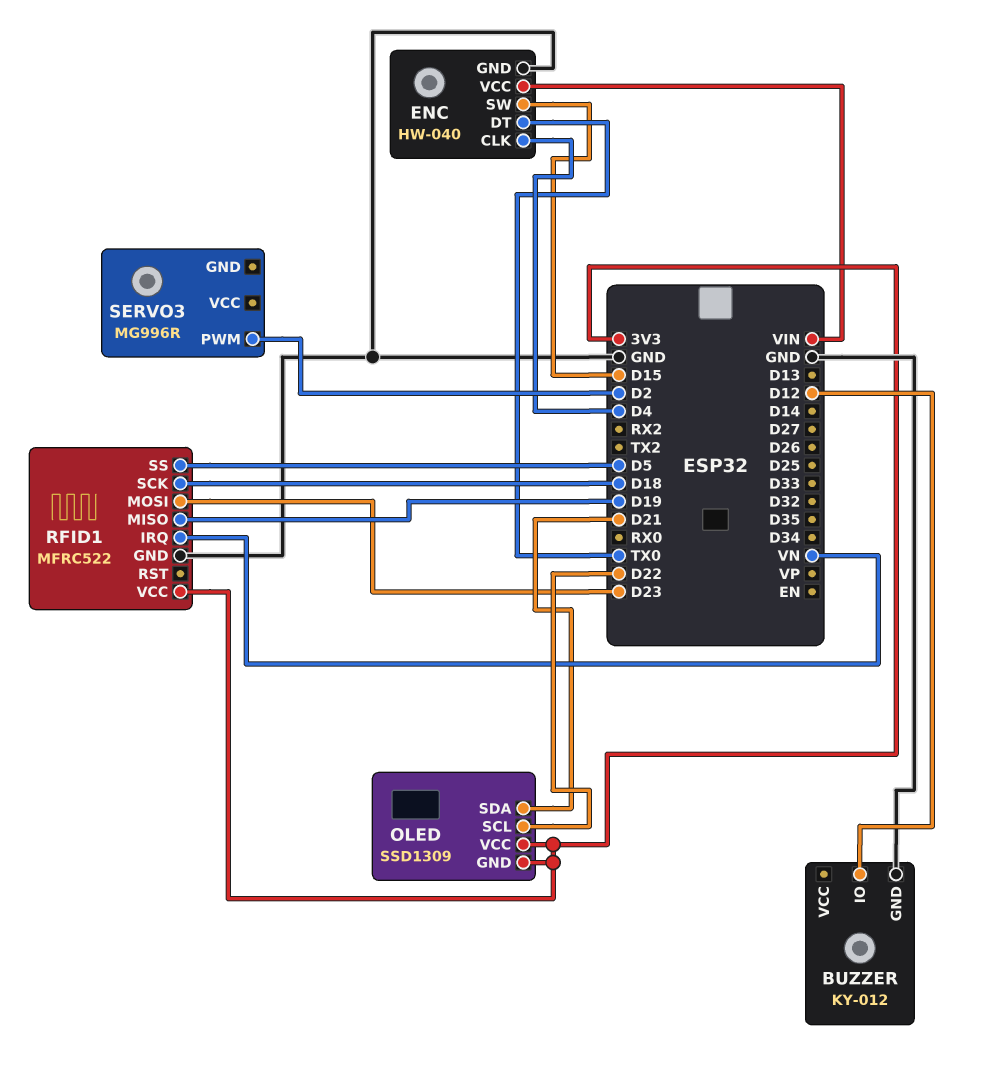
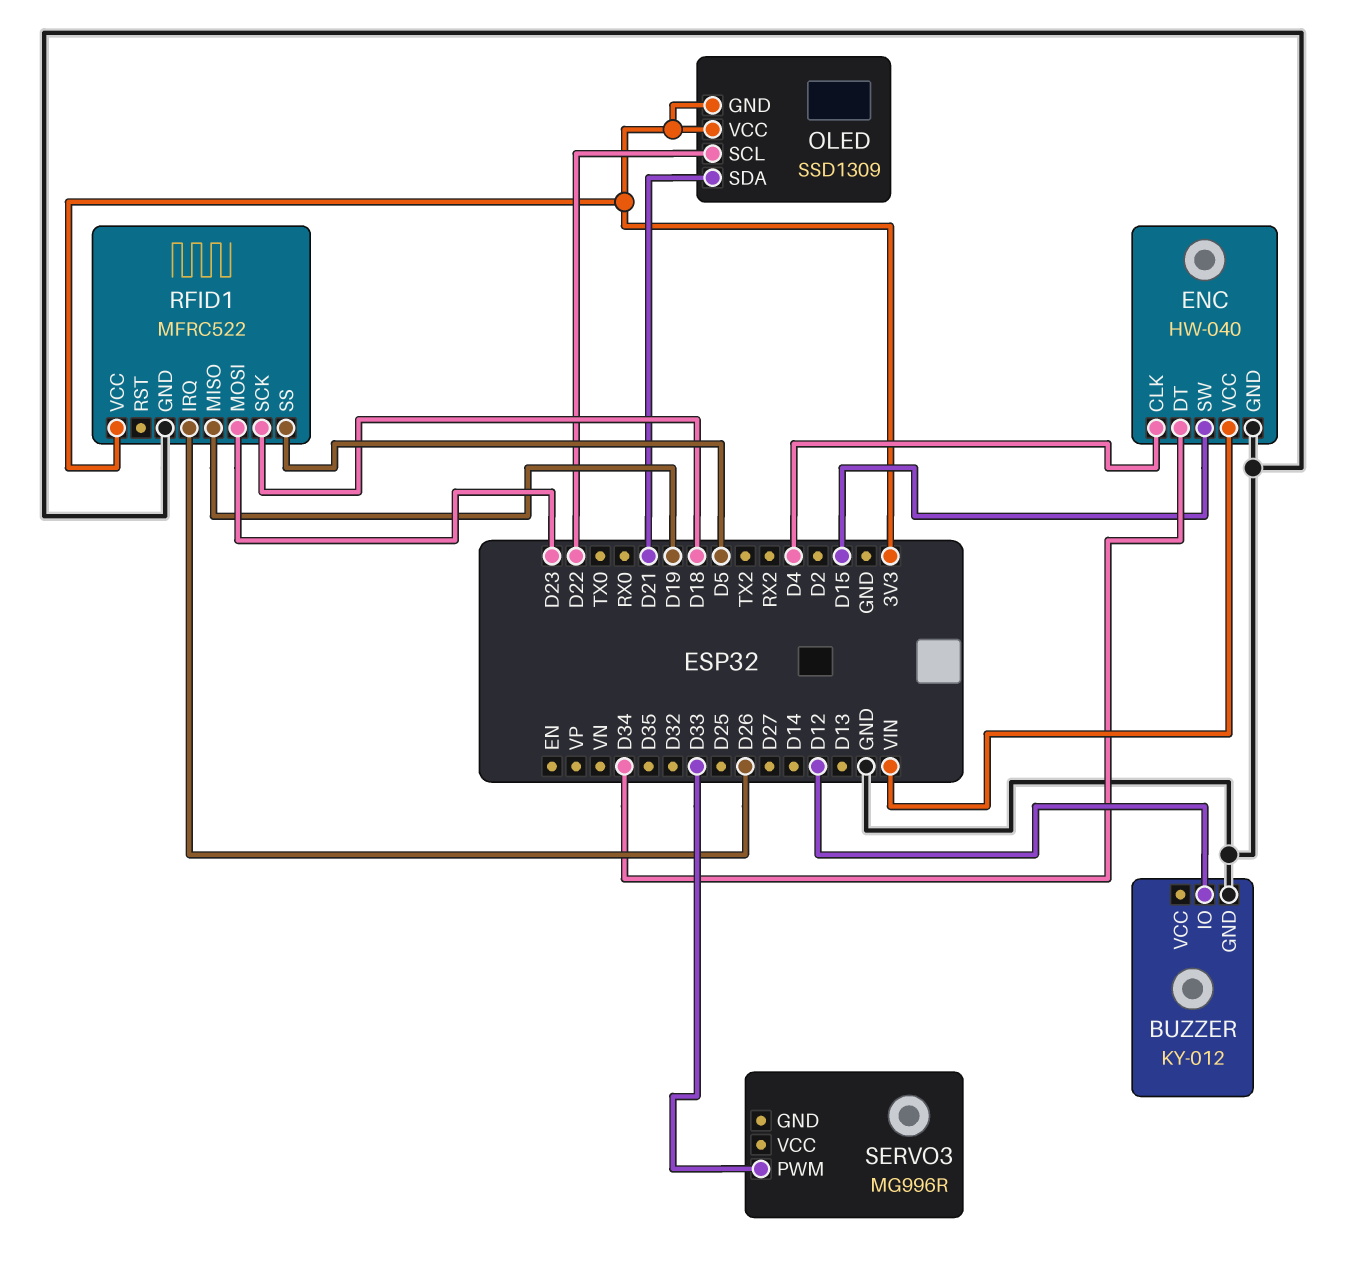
ENC pin DT: TX0 -> D34
RFID1 pin IRQ: VN -> D26
SERVO3 pin PWM: D2 -> D33

